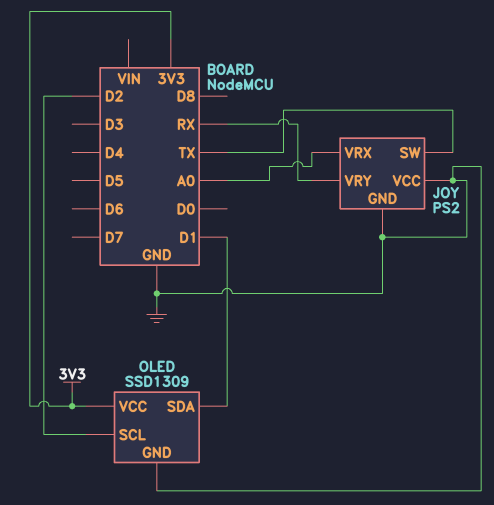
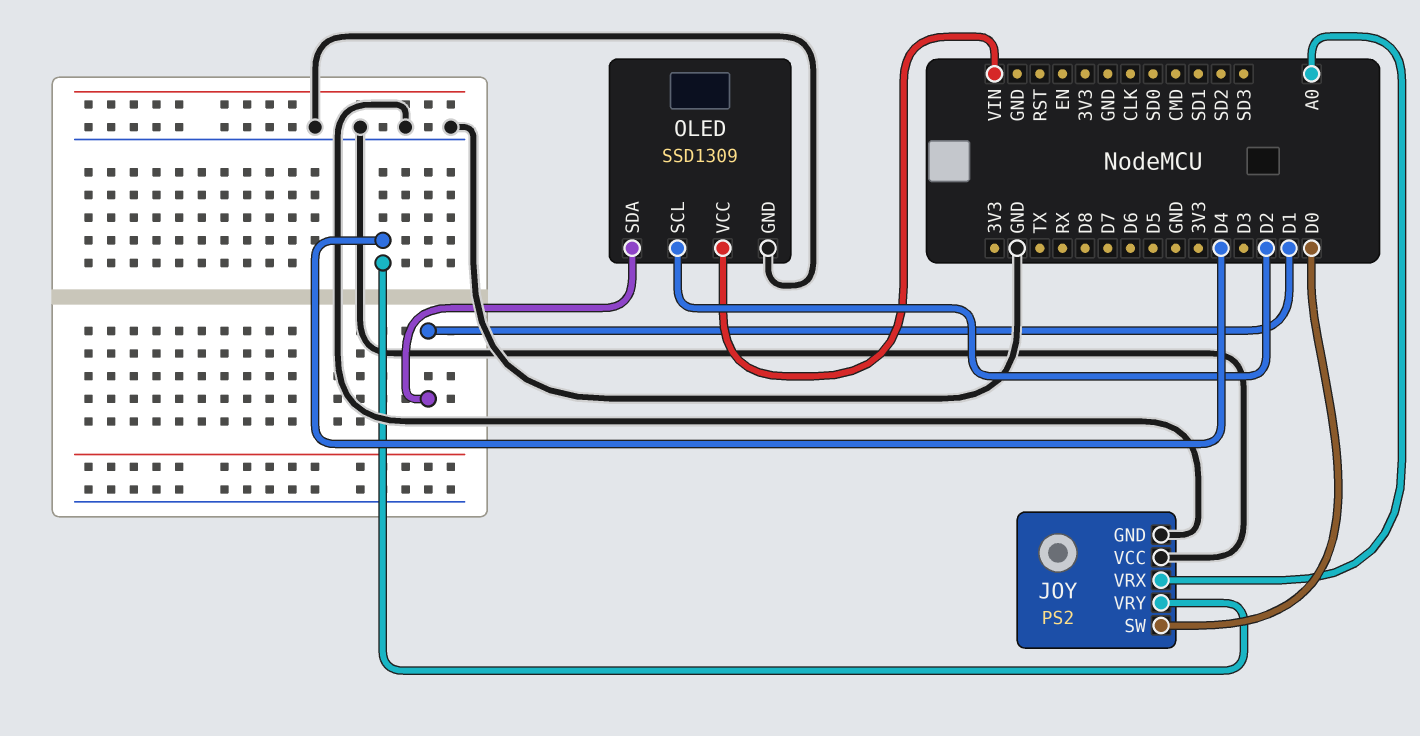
JOY pin SW: TX -> D0
JOY pin VRY: RX -> D4
OLED pin VCC: 3V3 -> VIN

